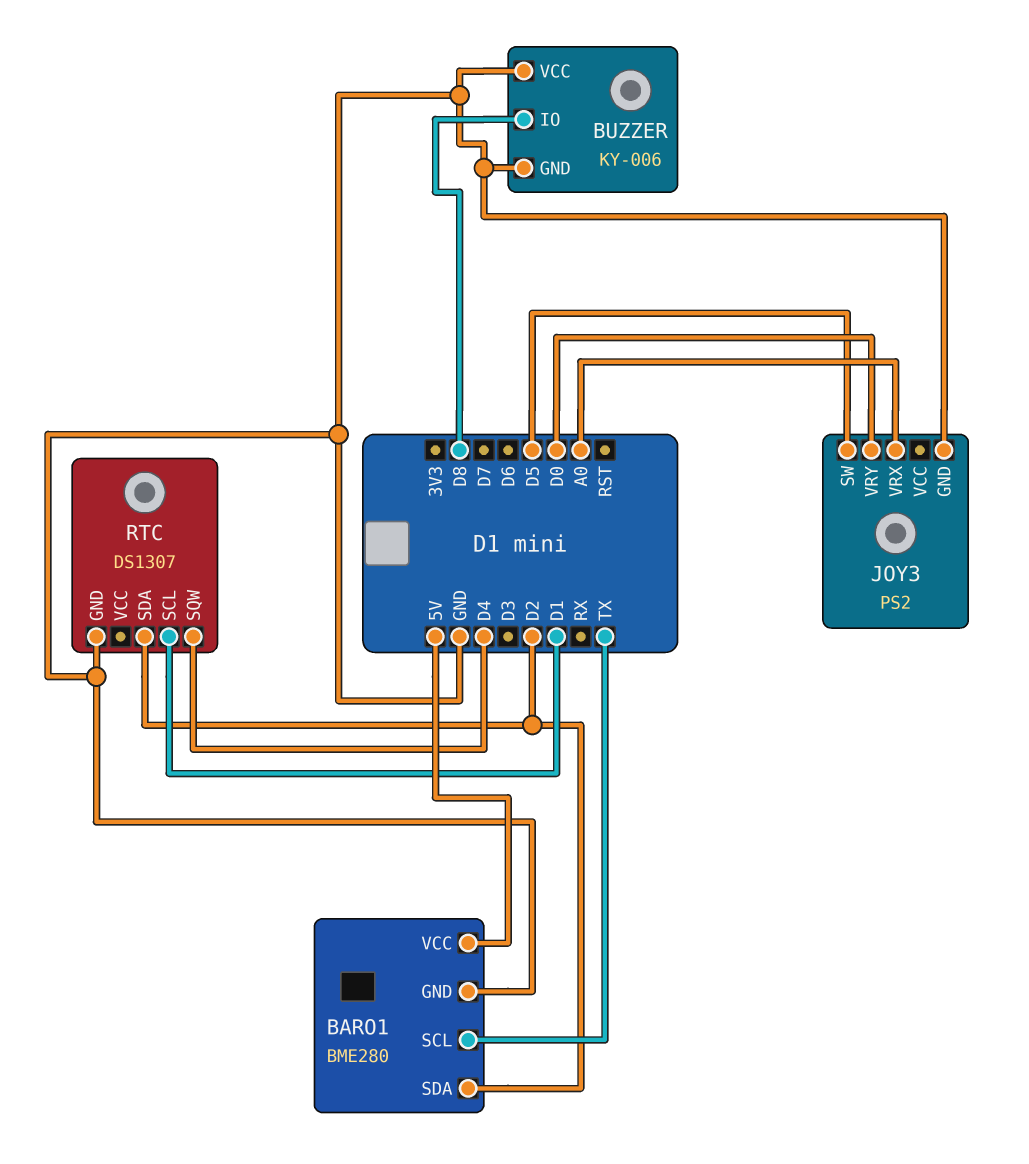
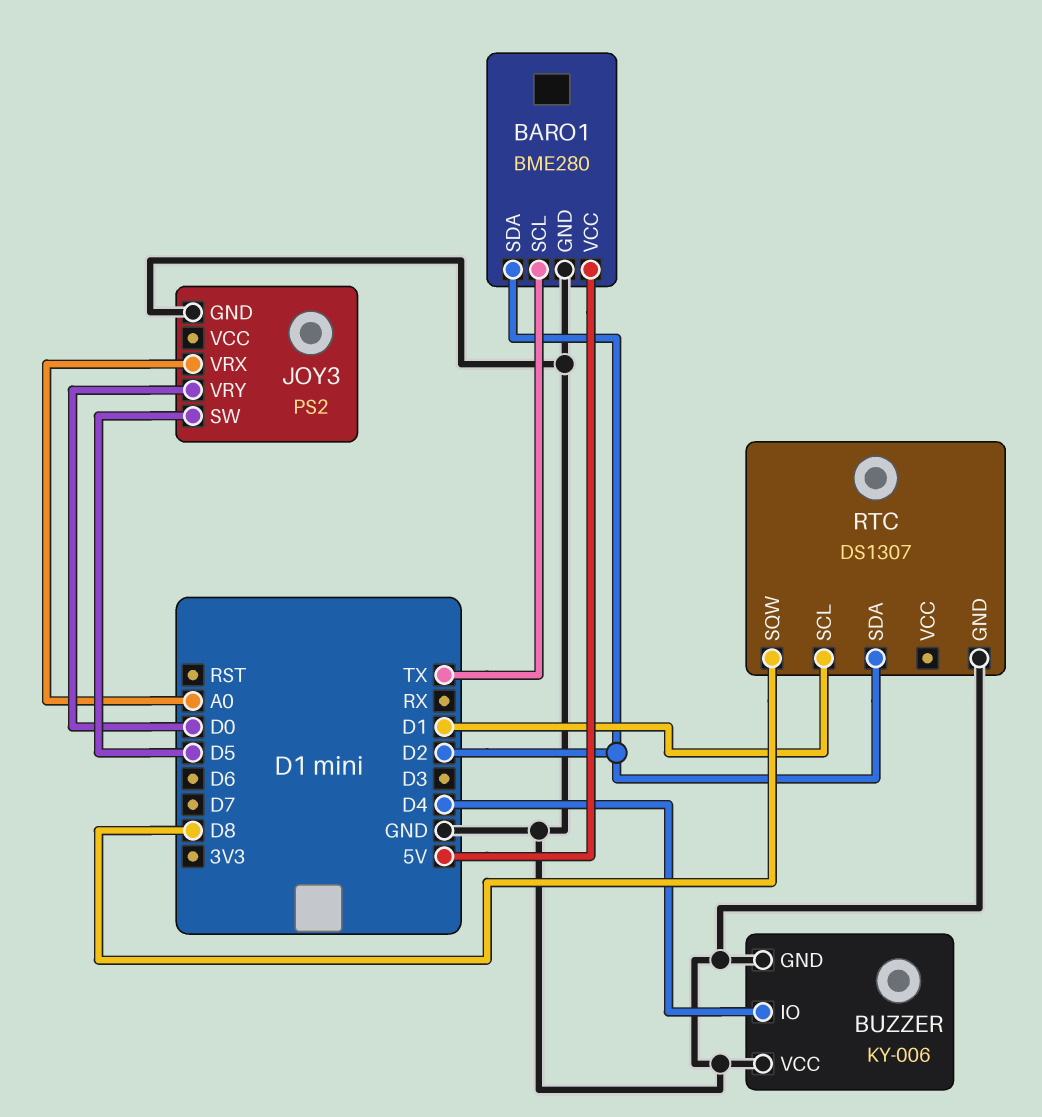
BUZZER pin IO: D8 -> D4
RTC pin SQW: D4 -> D8

